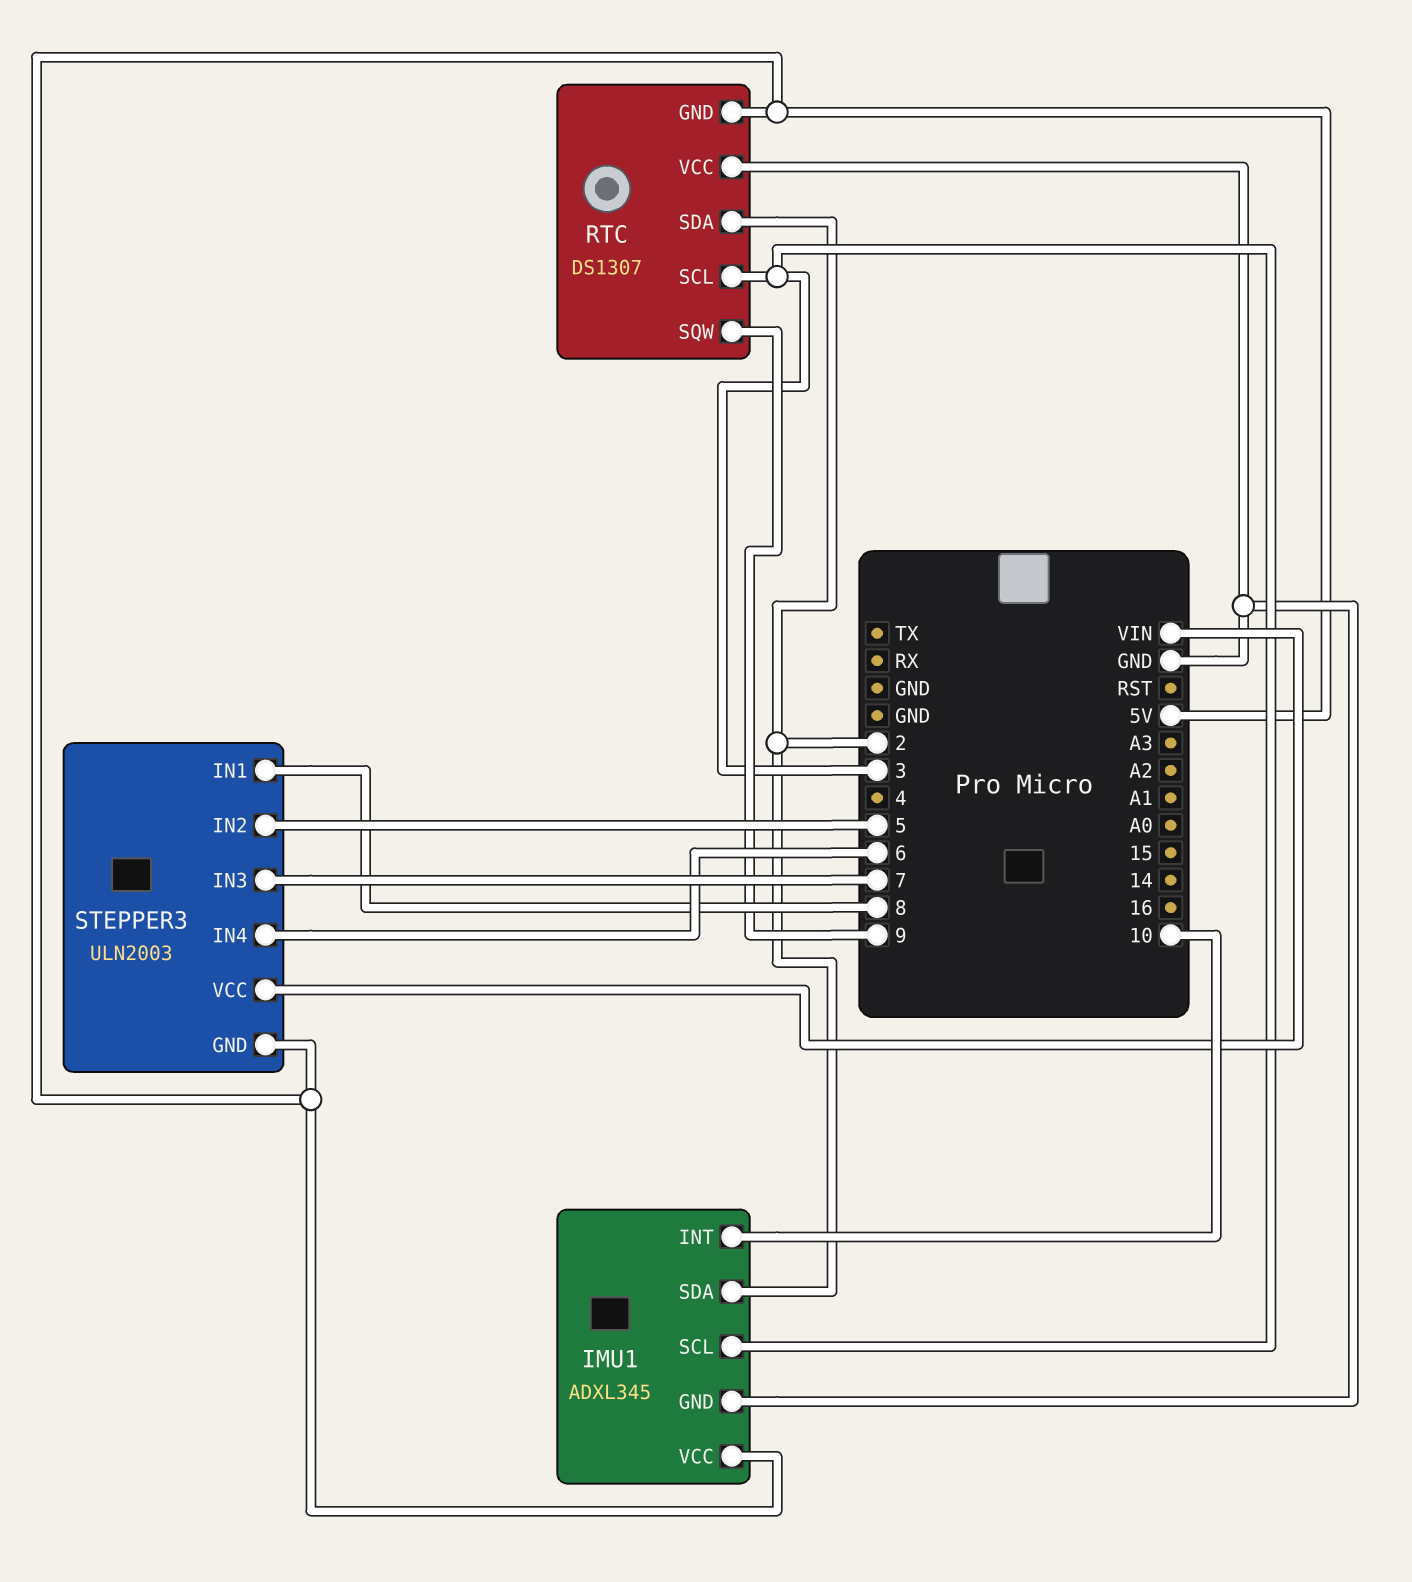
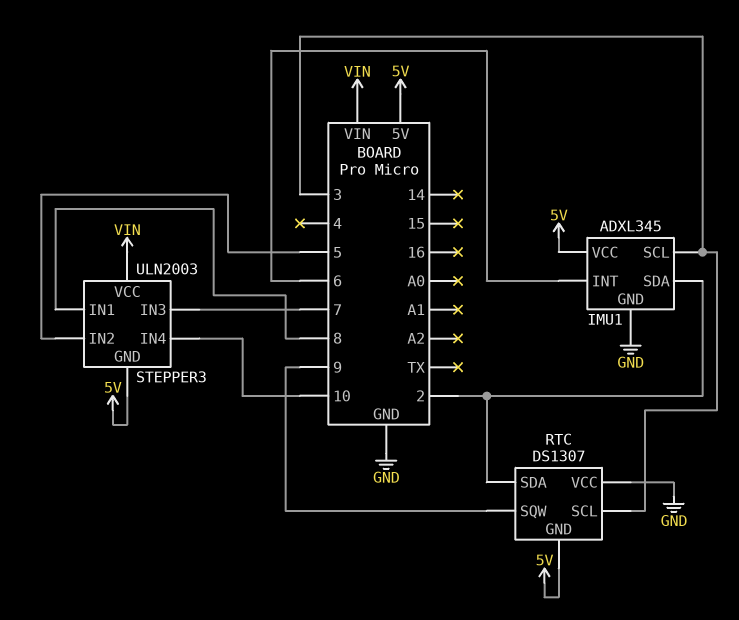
IMU1 pin INT: 10 -> 6
STEPPER3 pin IN4: 6 -> 10

